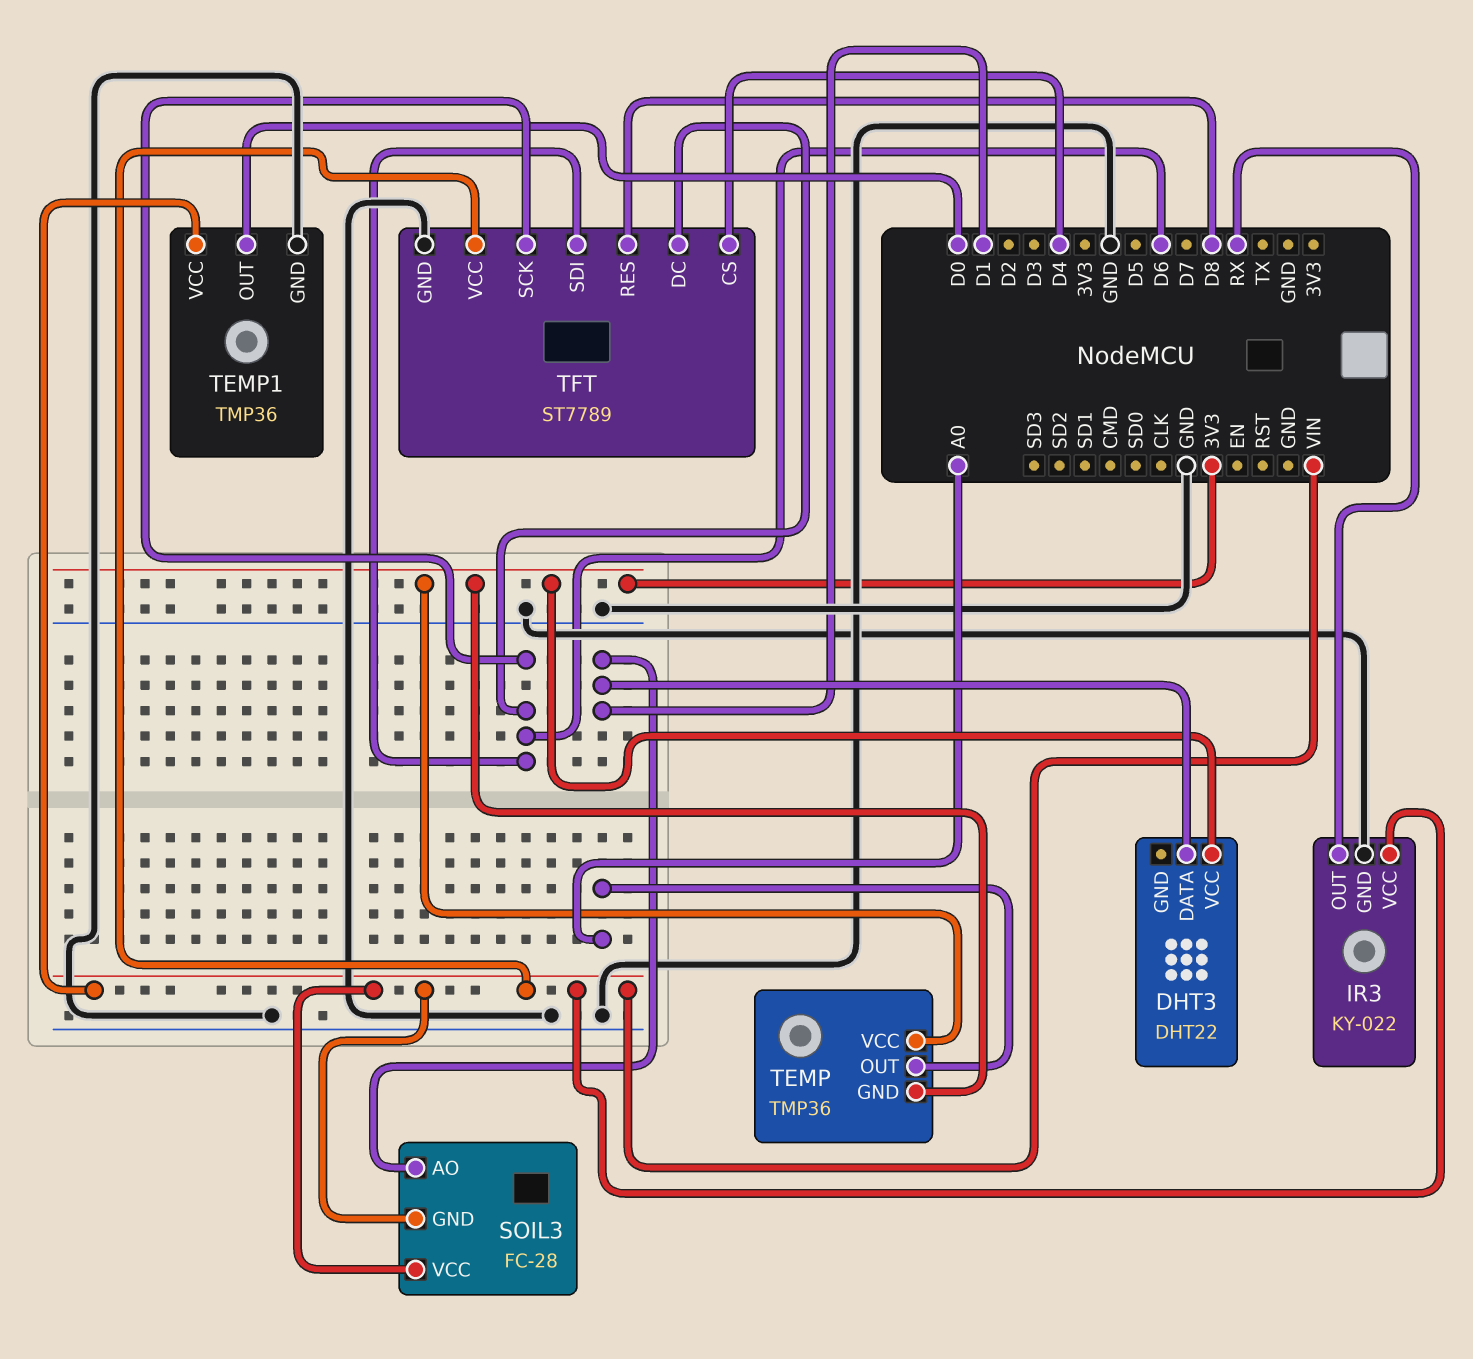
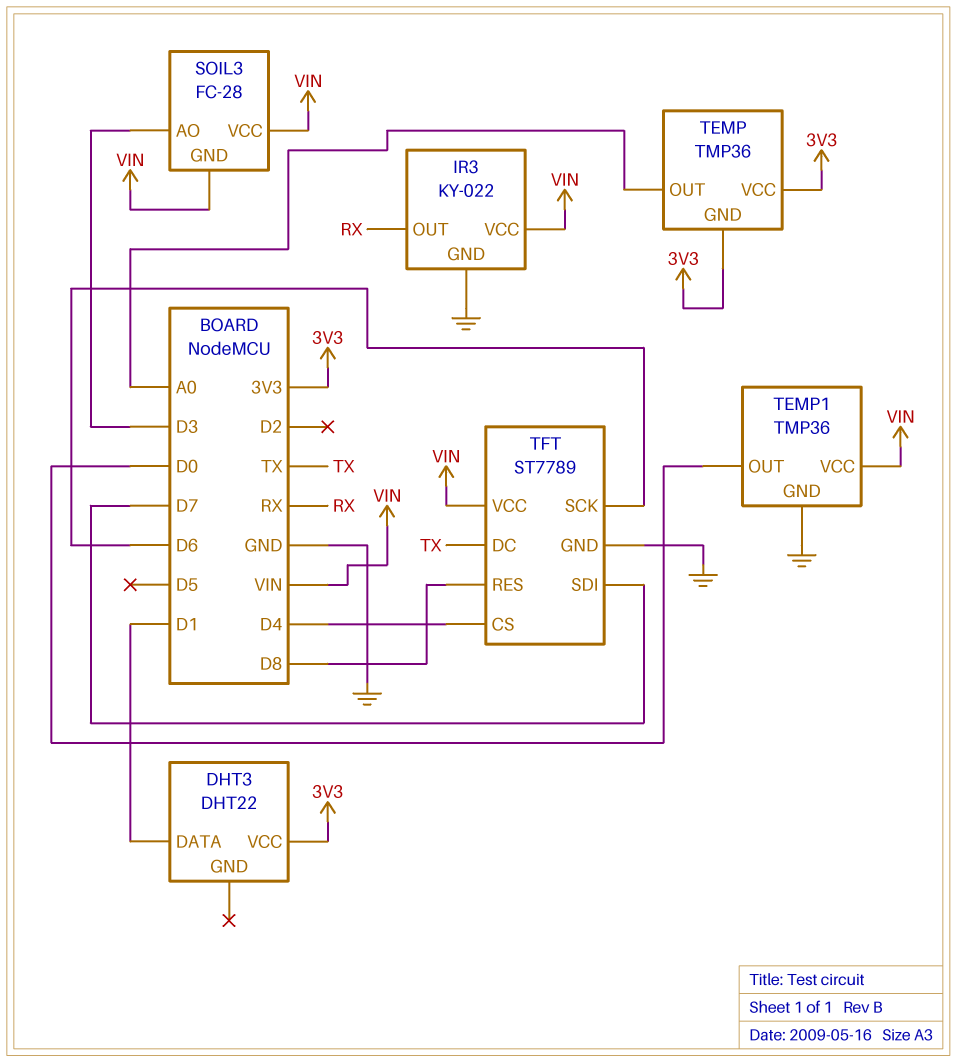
SOIL3 pin AO: D1 -> D3
TFT pin DC: D6 -> TX
TFT pin SDI: D6 -> D7

